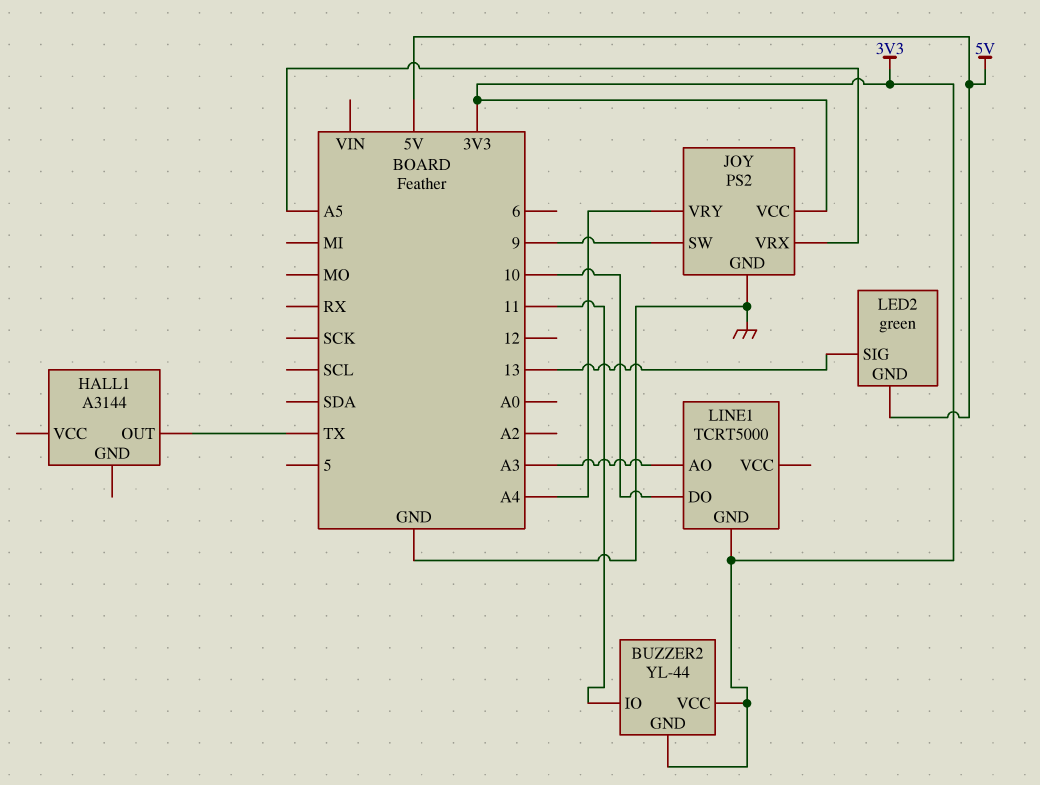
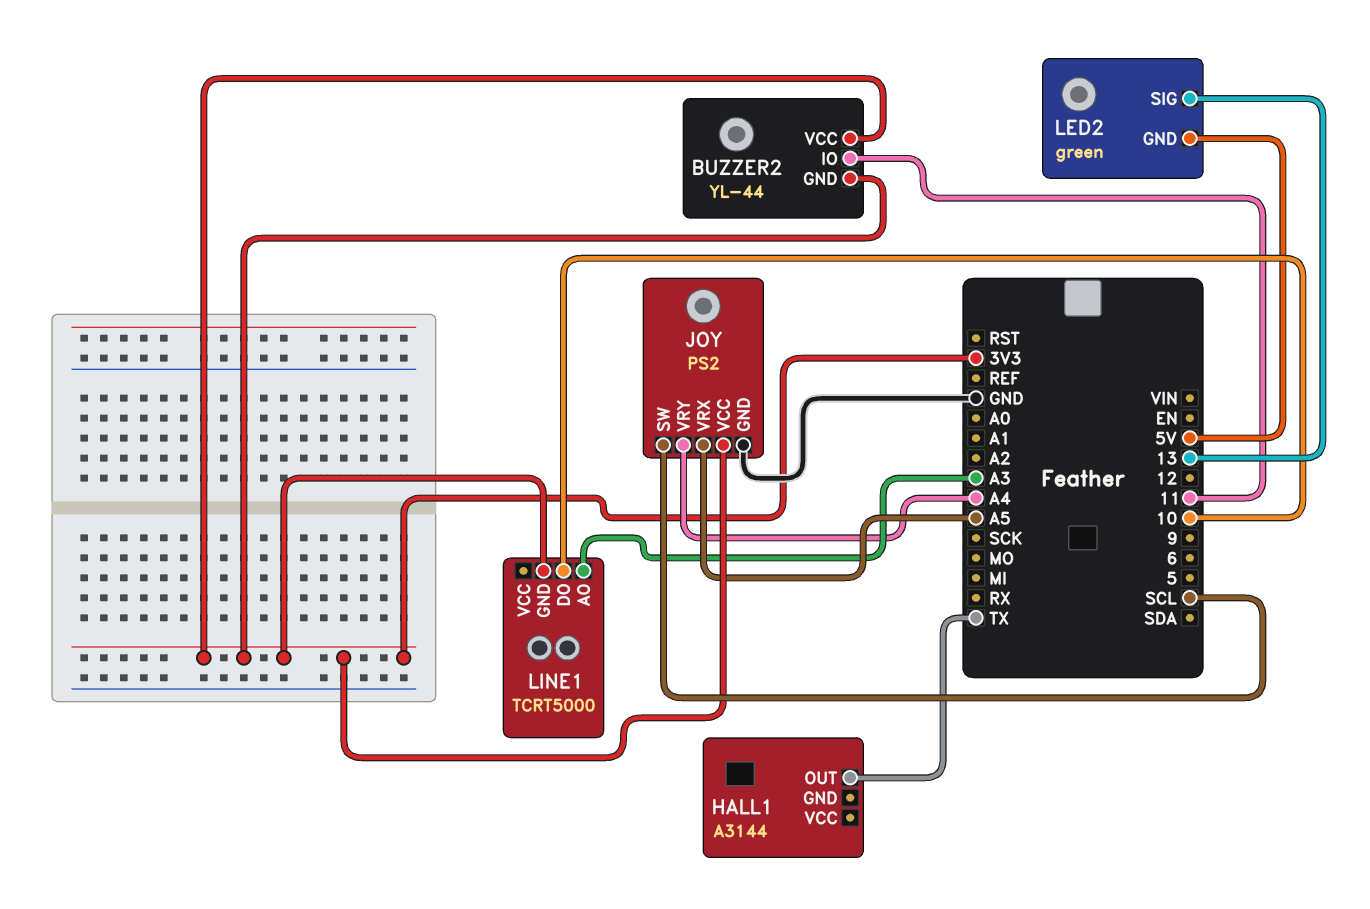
JOY pin SW: 9 -> SCL

